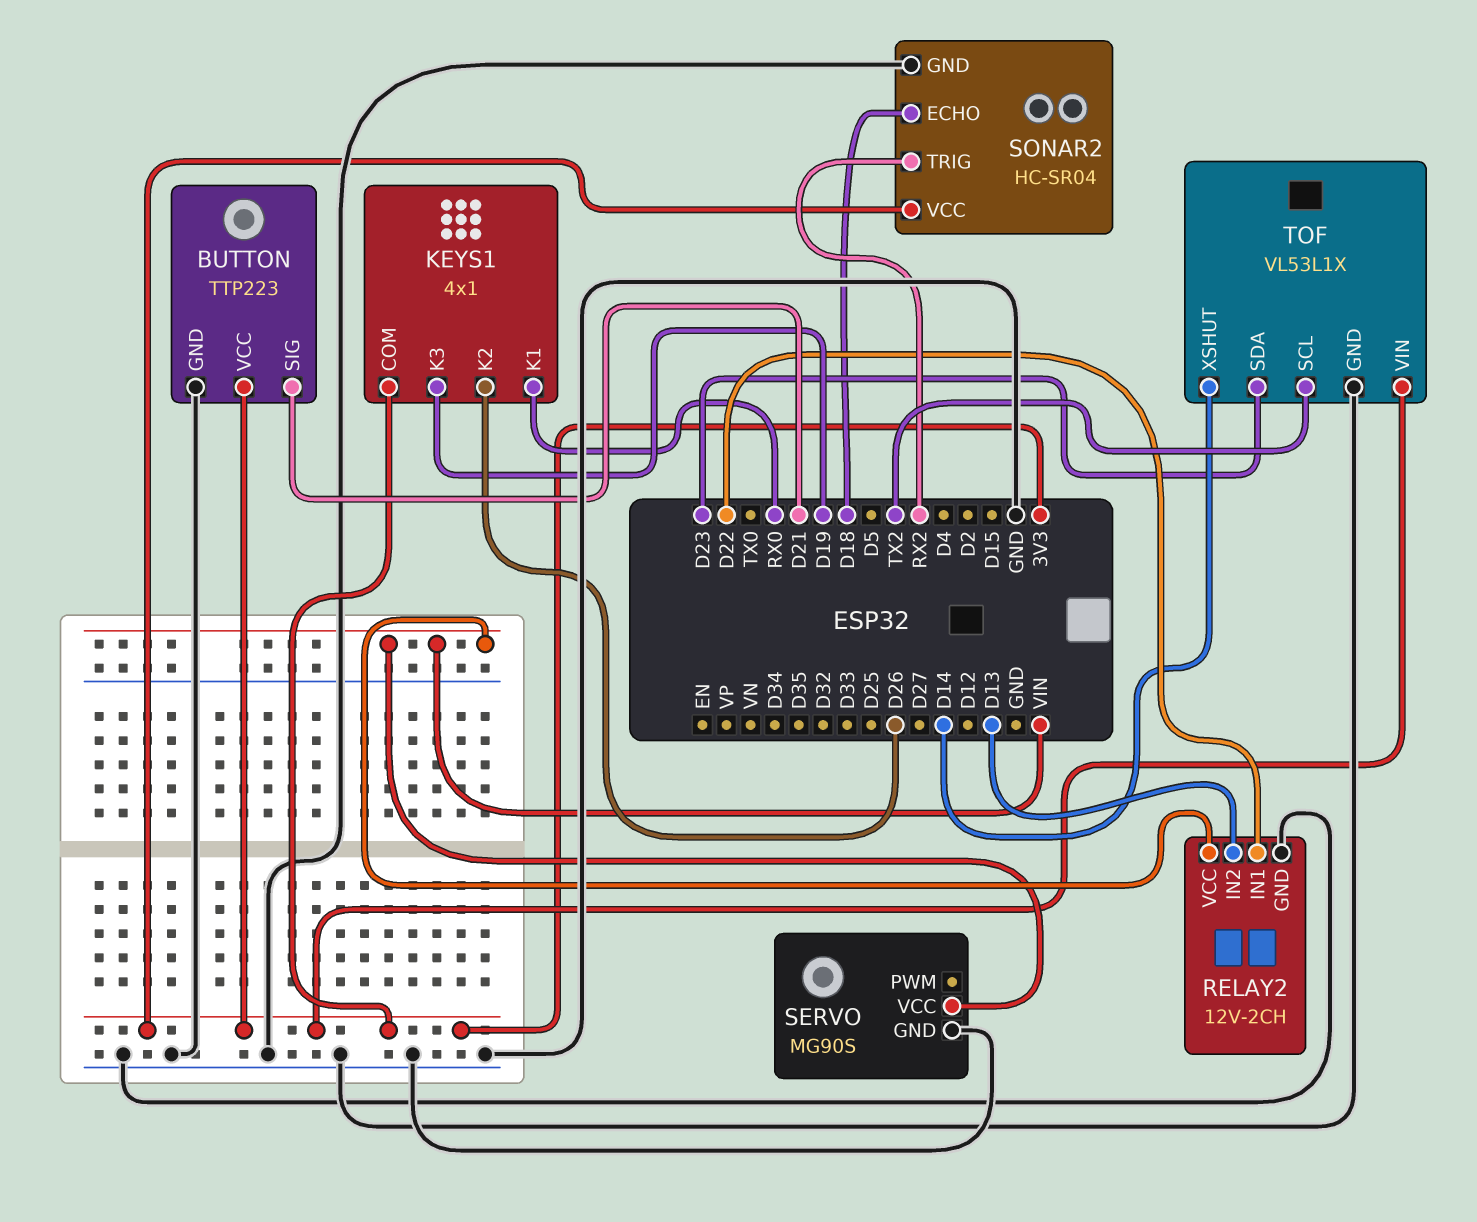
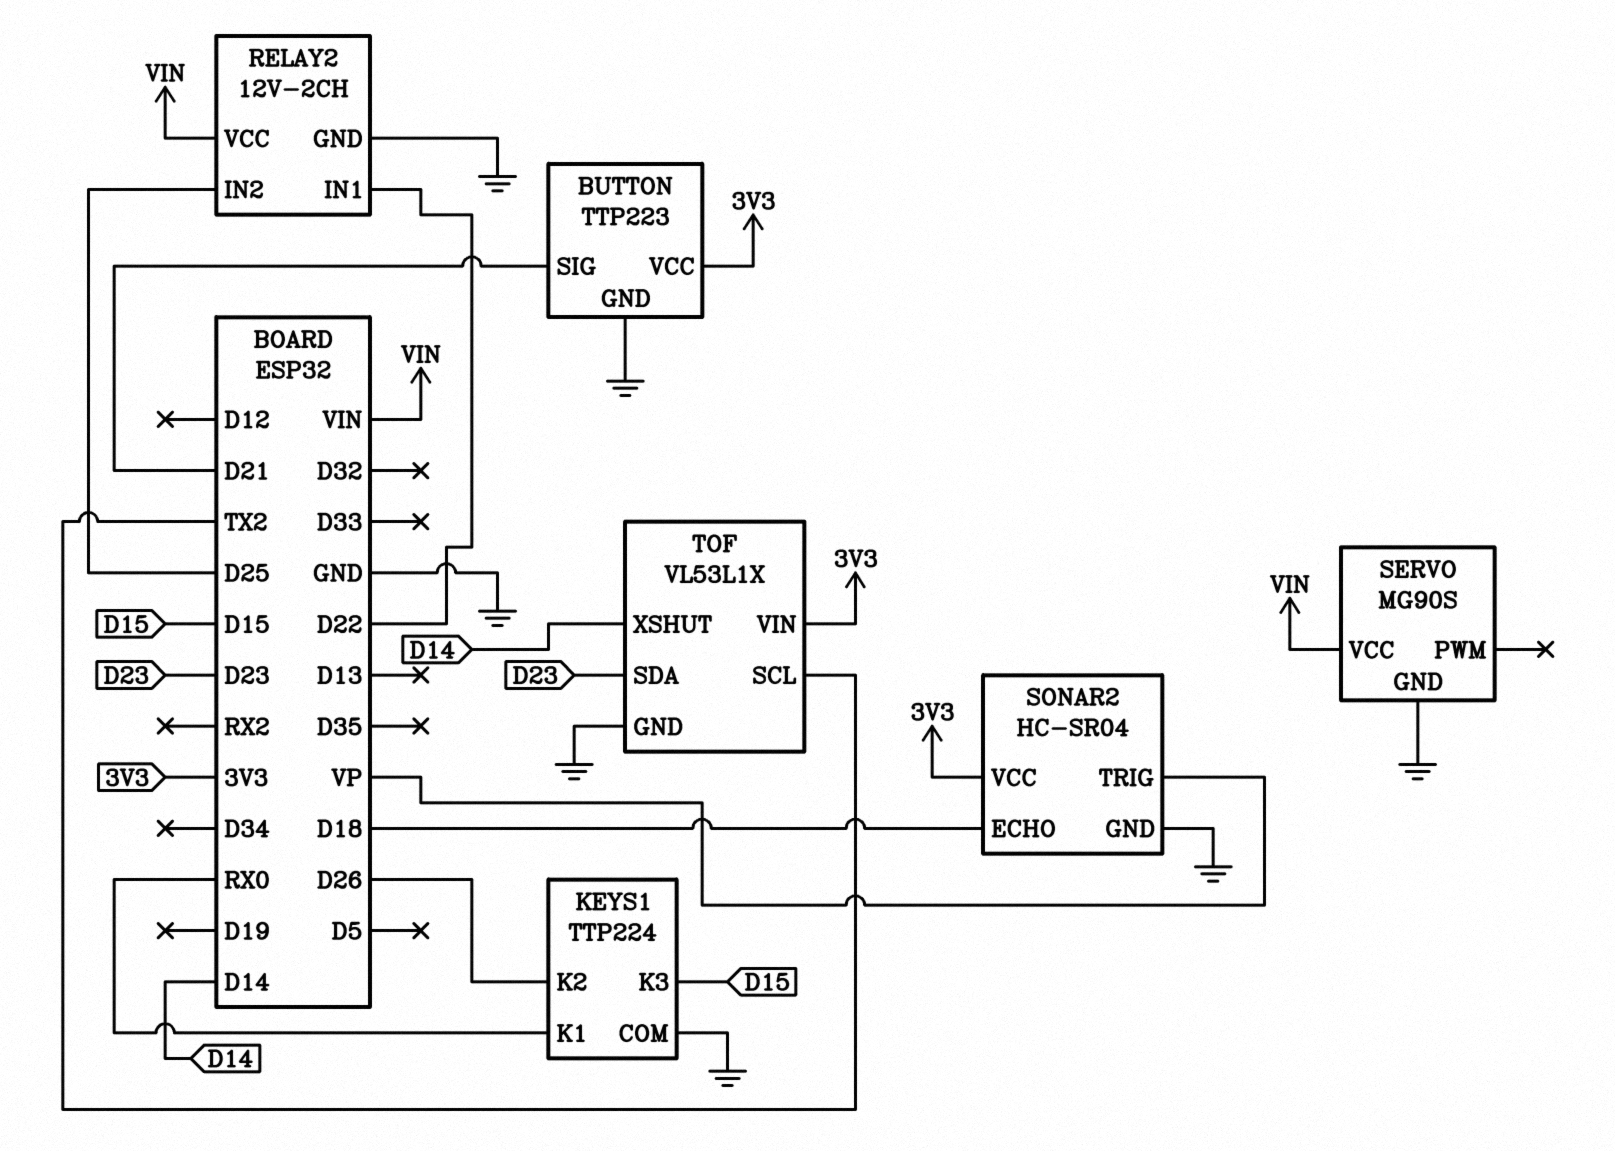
KEYS1: 4x1 -> TTP224
KEYS1 pin COM: 3V3 -> GND
KEYS1 pin K3: D19 -> D15
RELAY2 pin IN2: D13 -> D25
SONAR2 pin TRIG: RX2 -> VP

